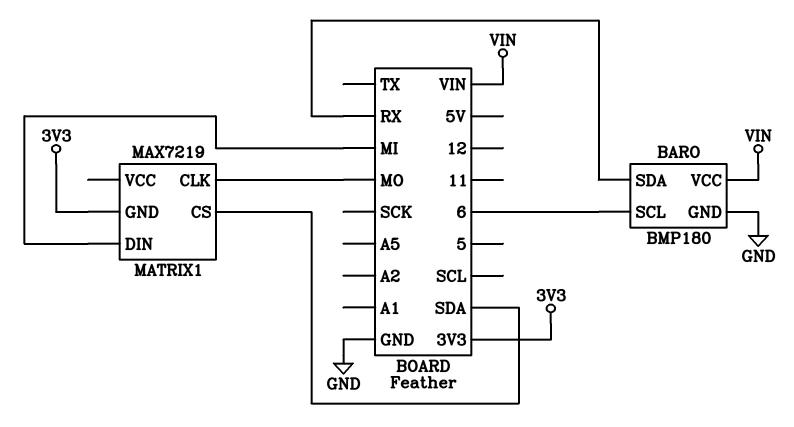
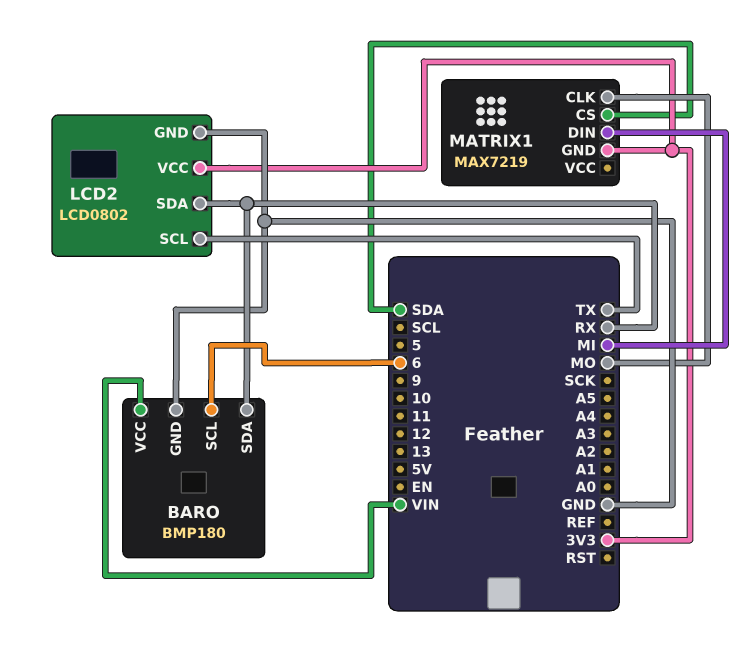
LCD2: none -> LCD0802
LCD2 pin GND: none -> GND
LCD2 pin SCL: none -> TX
LCD2 pin SDA: none -> RX
LCD2 pin VCC: none -> 3V3

